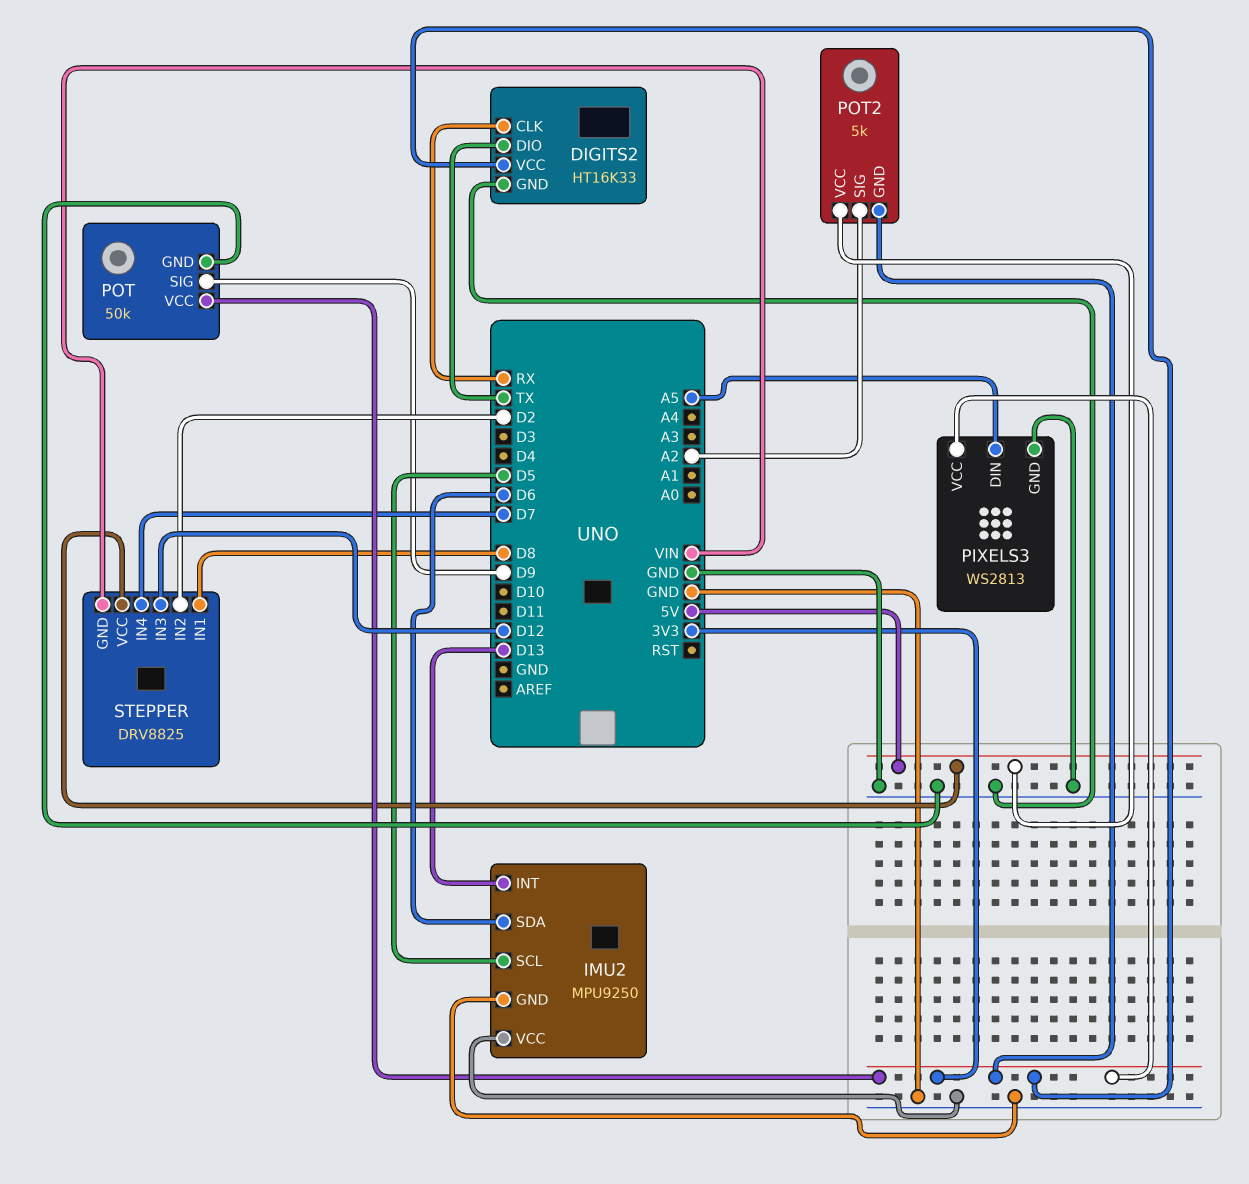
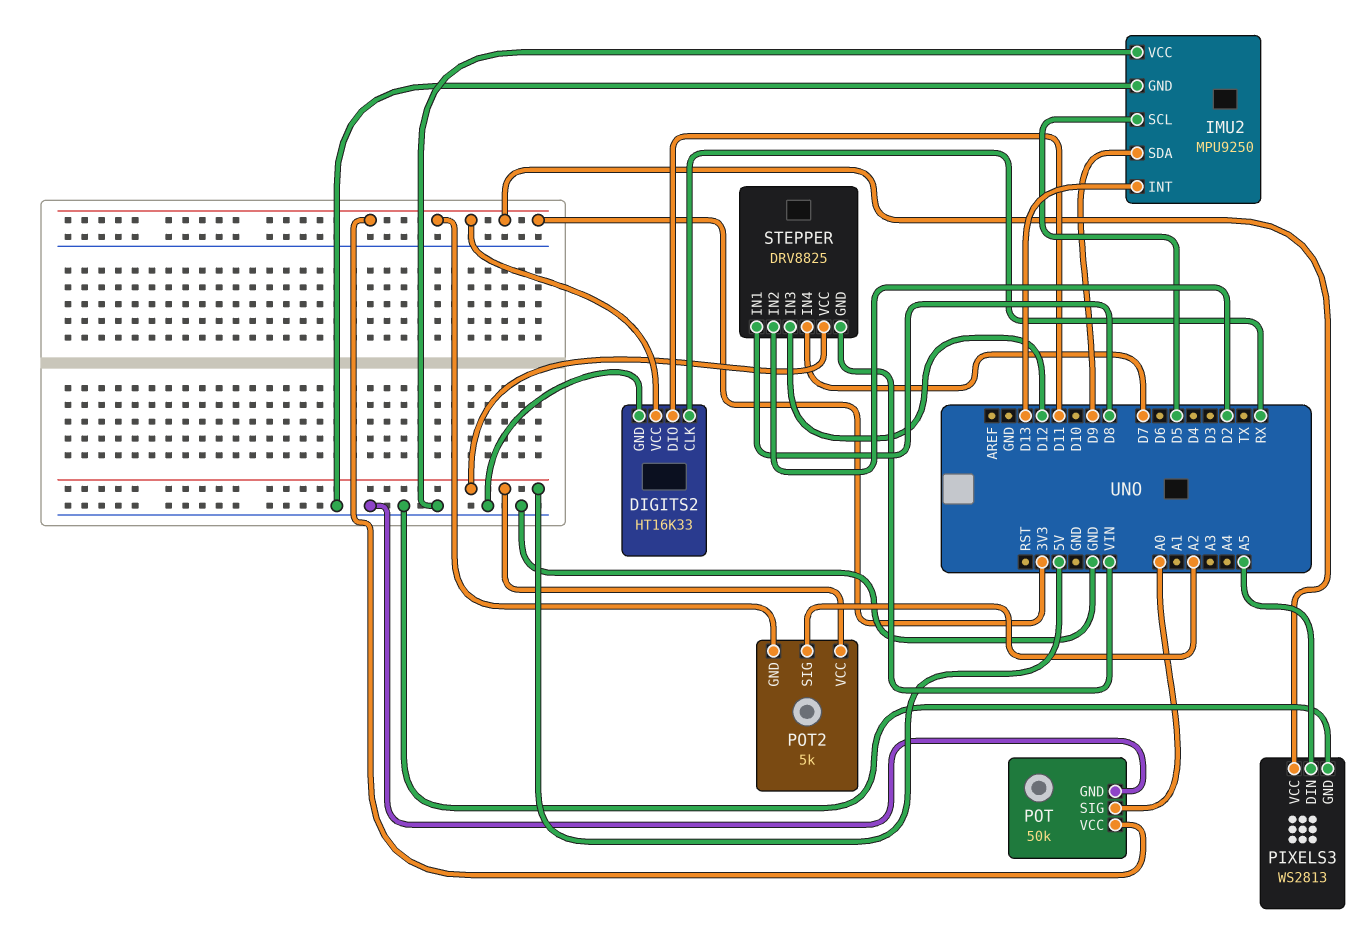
DIGITS2 pin DIO: TX -> D11
IMU2 pin SDA: D6 -> D9
POT pin SIG: D9 -> A0

